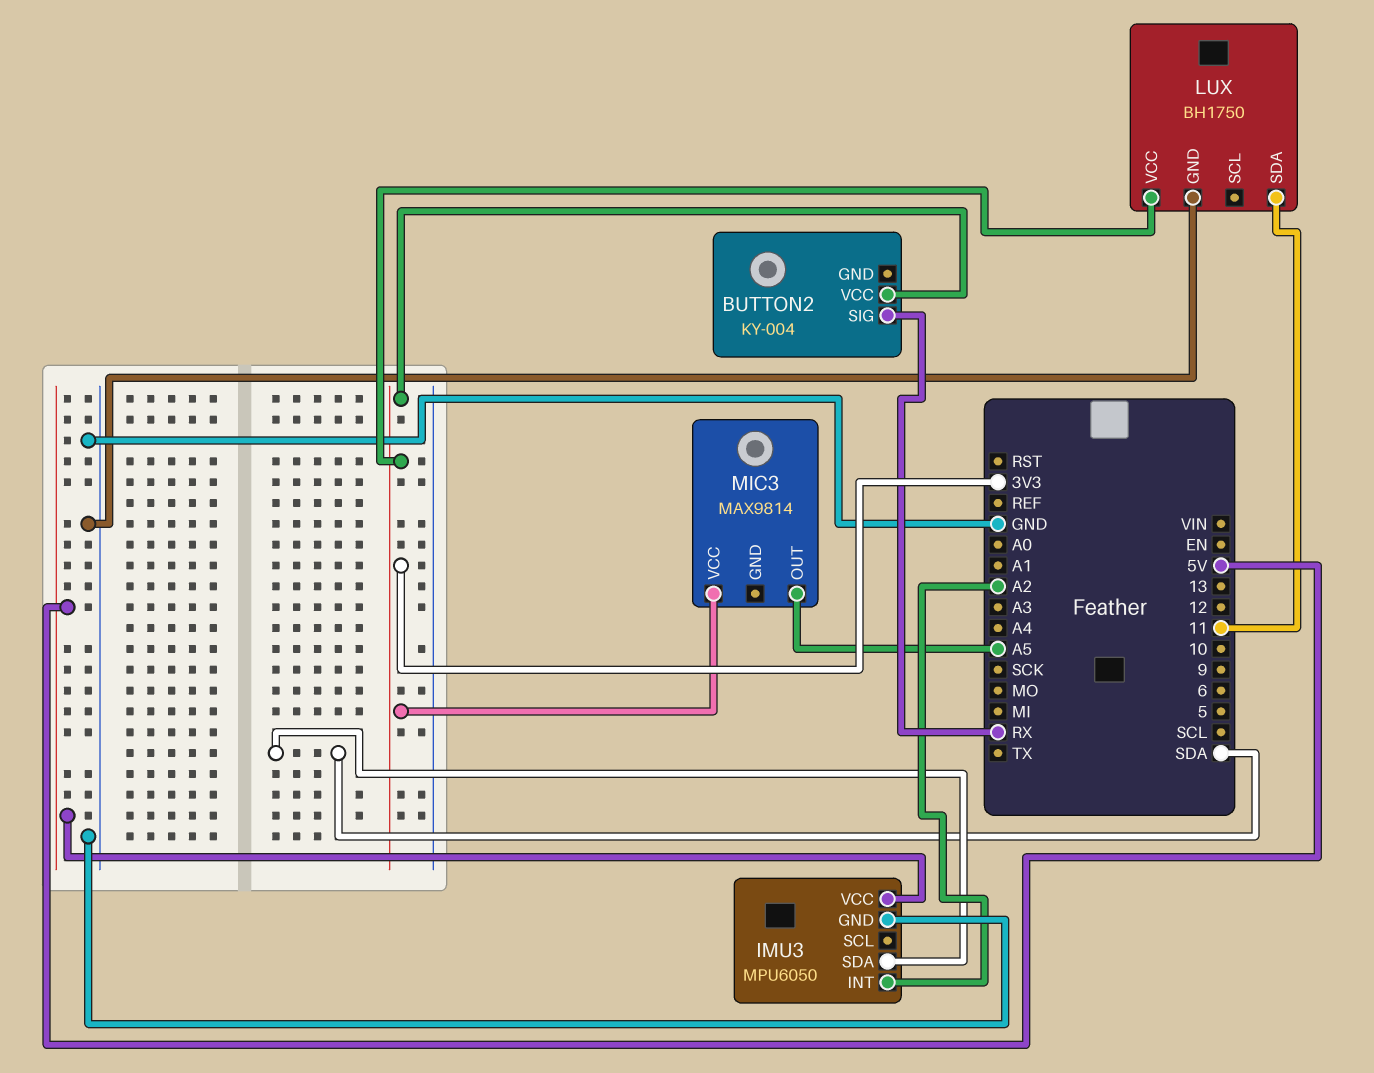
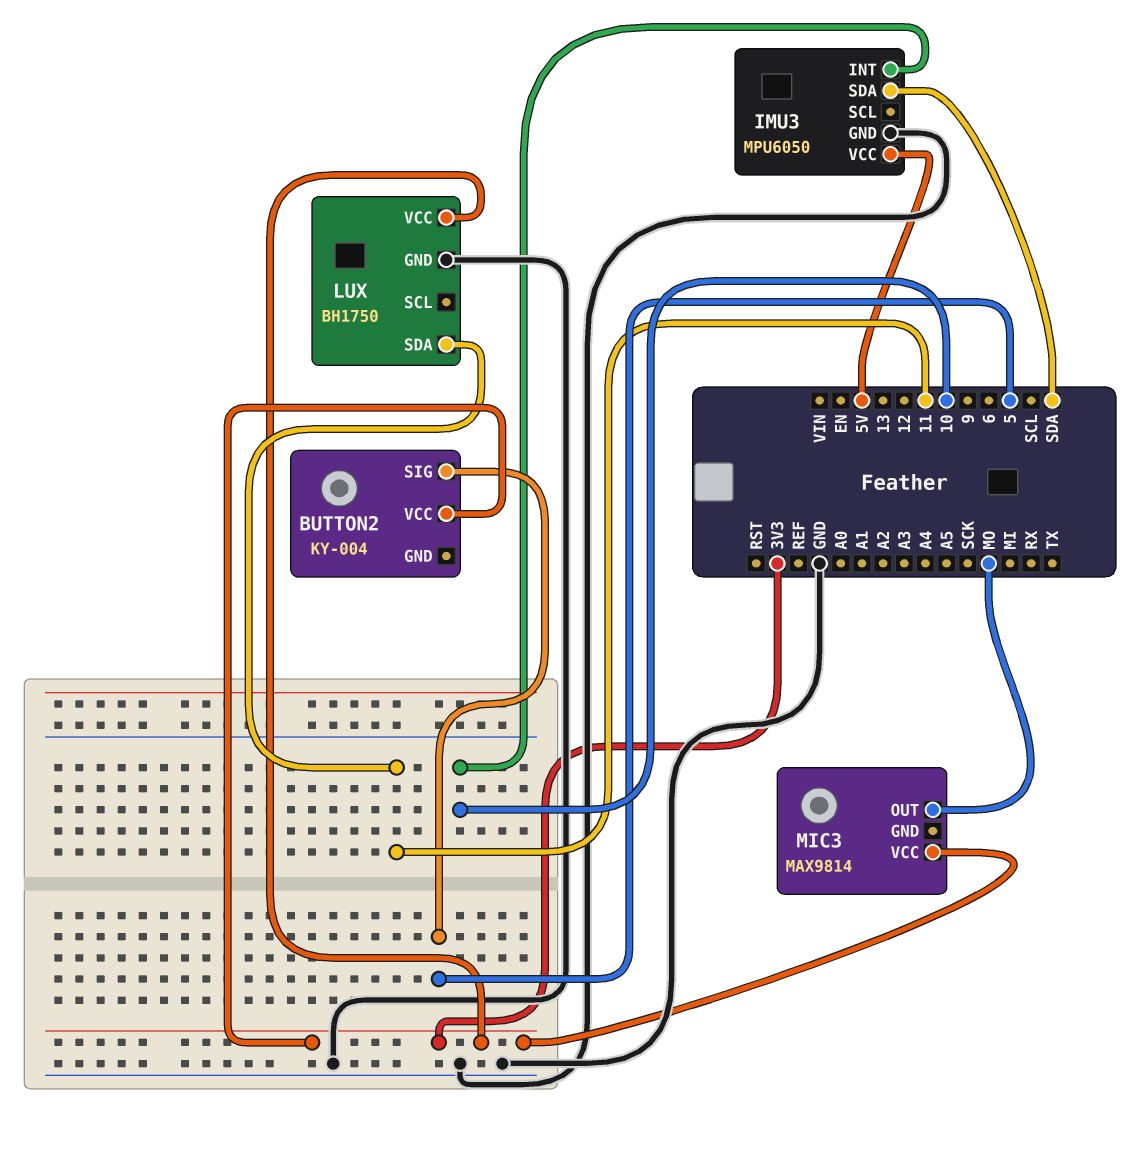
BUTTON2 pin SIG: RX -> 5
IMU3 pin INT: A2 -> 10
MIC3 pin OUT: A5 -> MO

